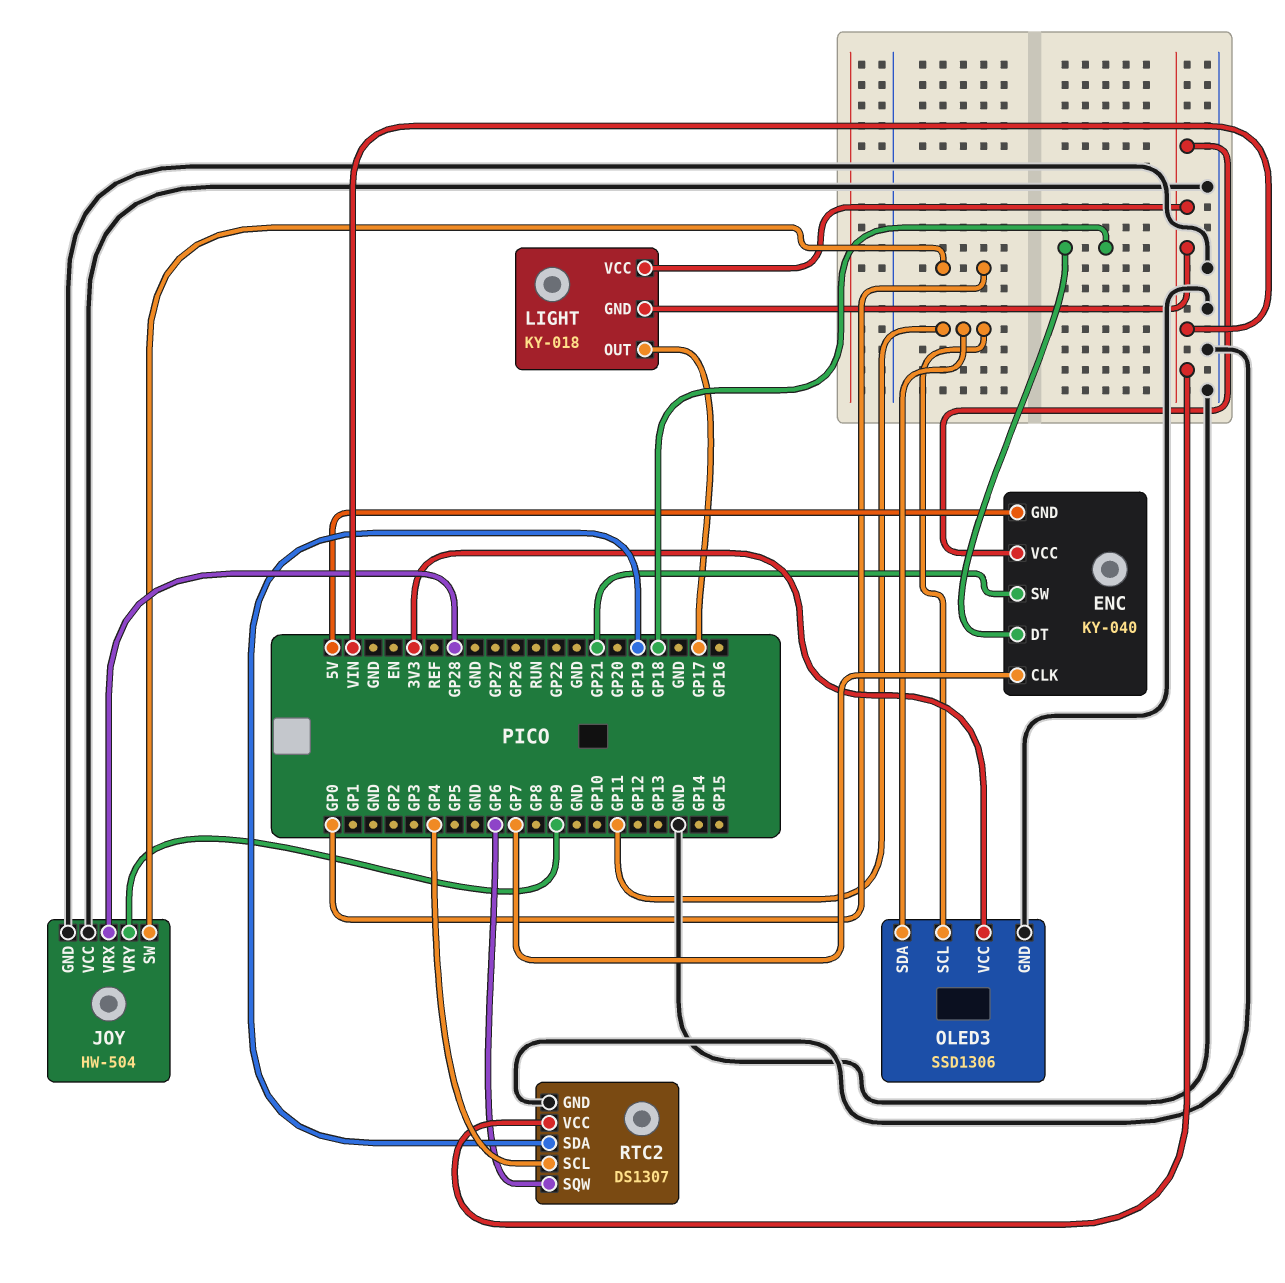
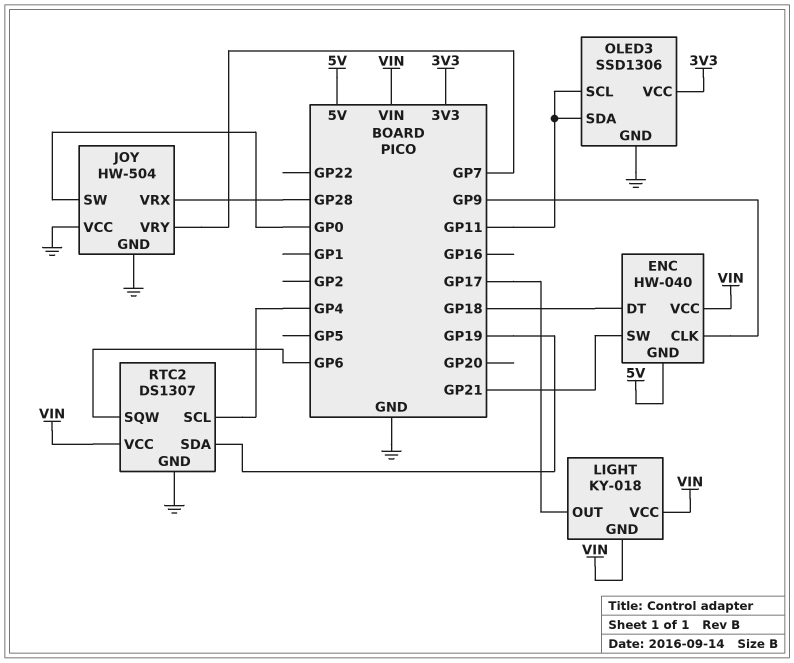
ENC: KY-040 -> HW-040
ENC pin CLK: GP7 -> GP9
JOY pin VRY: GP9 -> GP7

